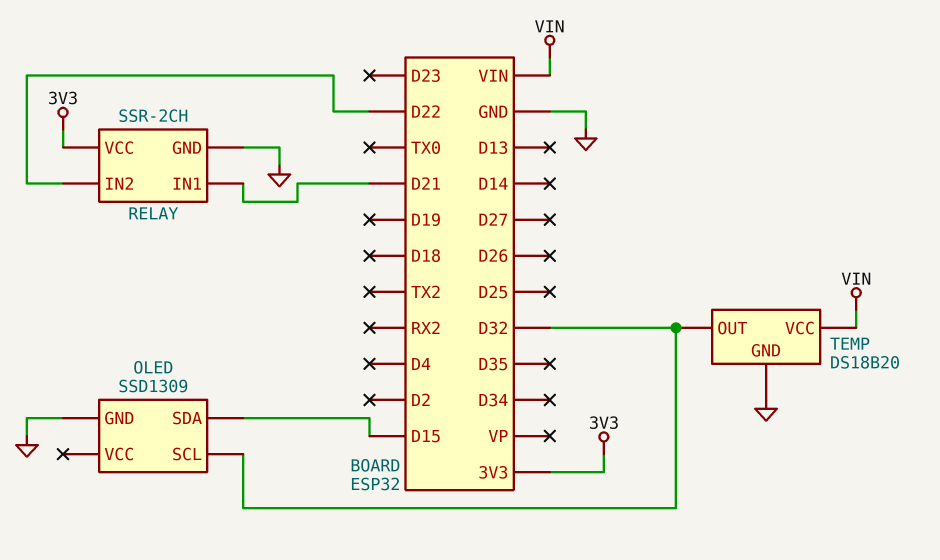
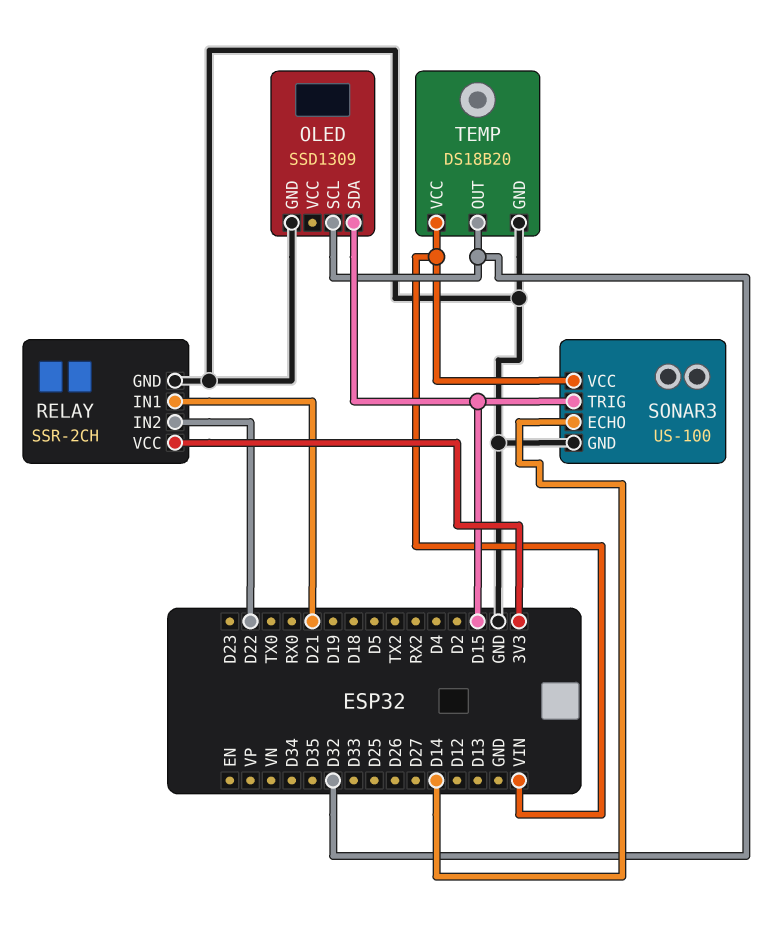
SONAR3: none -> US-100
SONAR3 pin ECHO: none -> D14
SONAR3 pin GND: none -> GND
SONAR3 pin TRIG: none -> D15
SONAR3 pin VCC: none -> VIN

